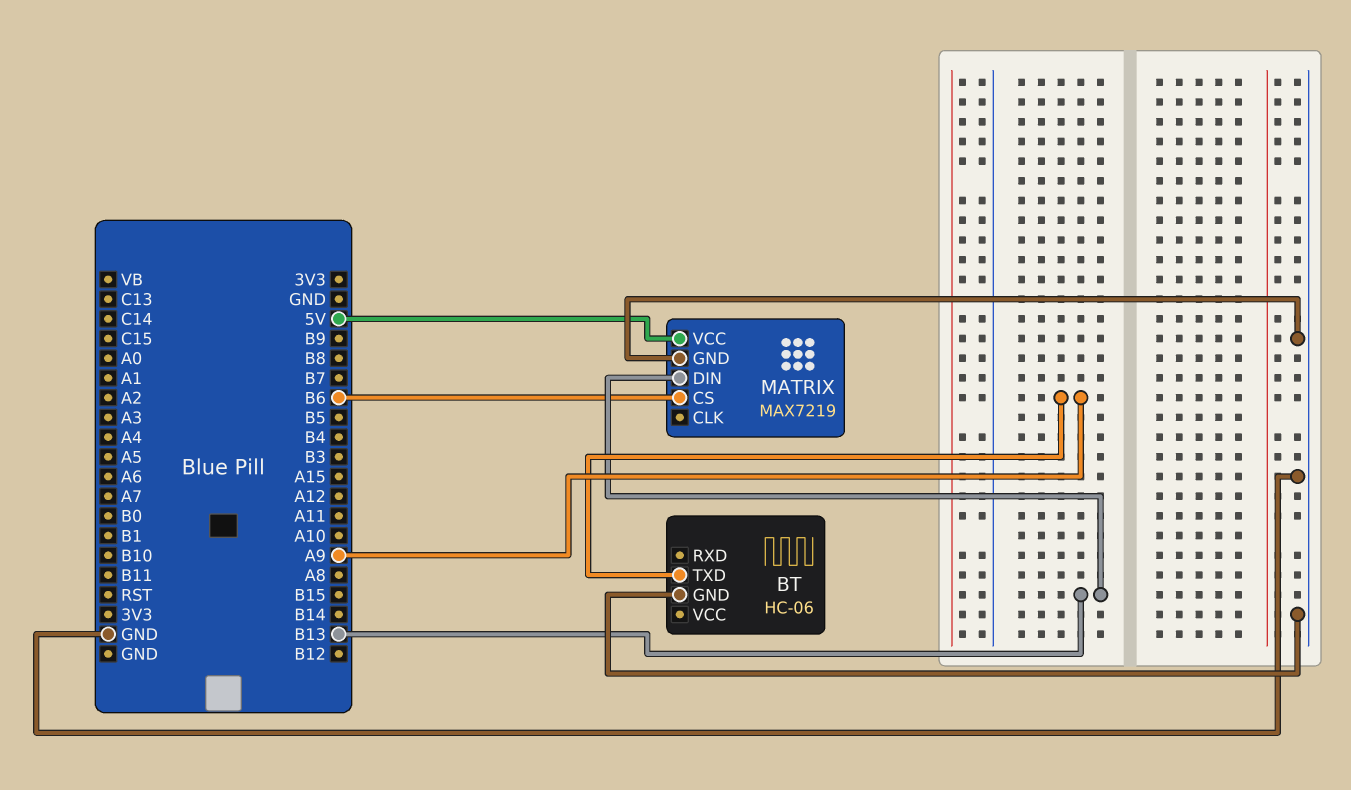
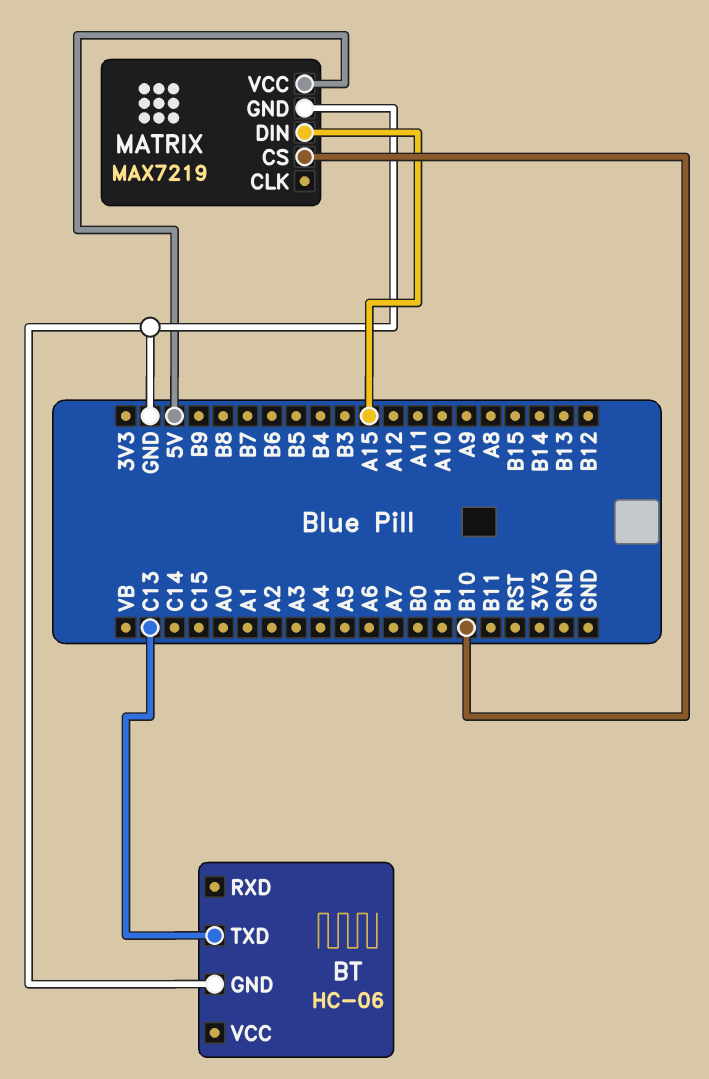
BT pin TXD: A9 -> C13
MATRIX pin CS: B6 -> B10
MATRIX pin DIN: B13 -> A15

